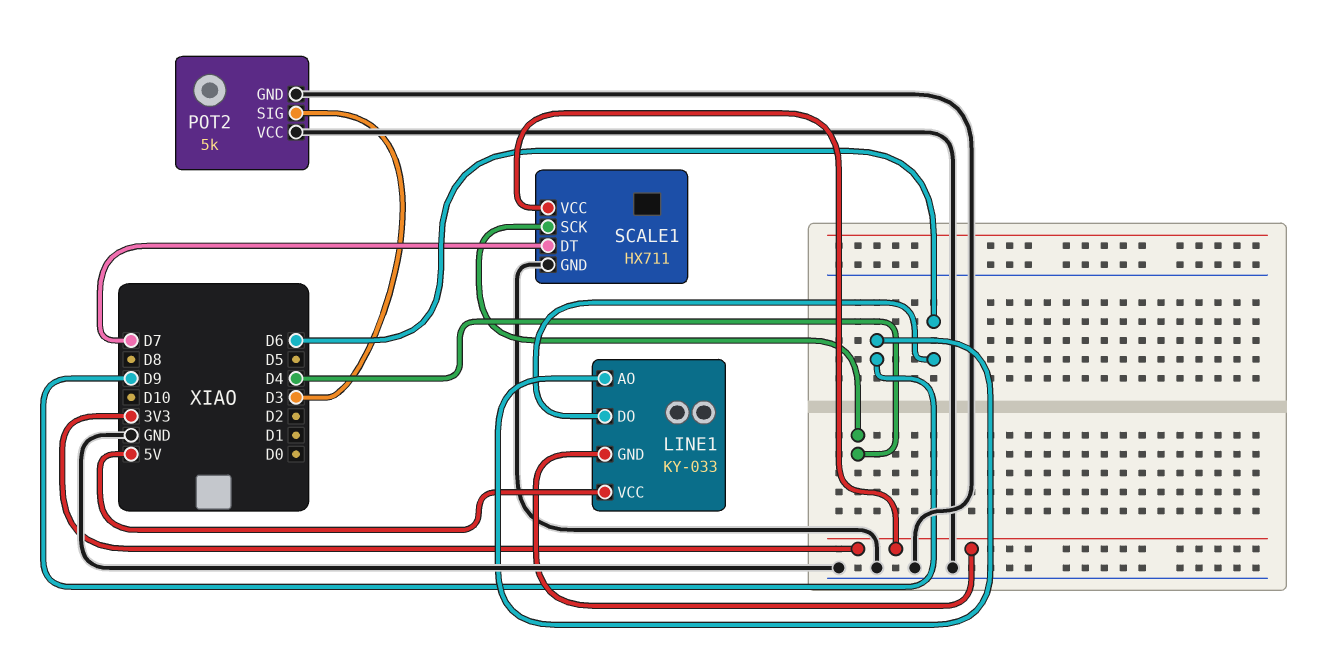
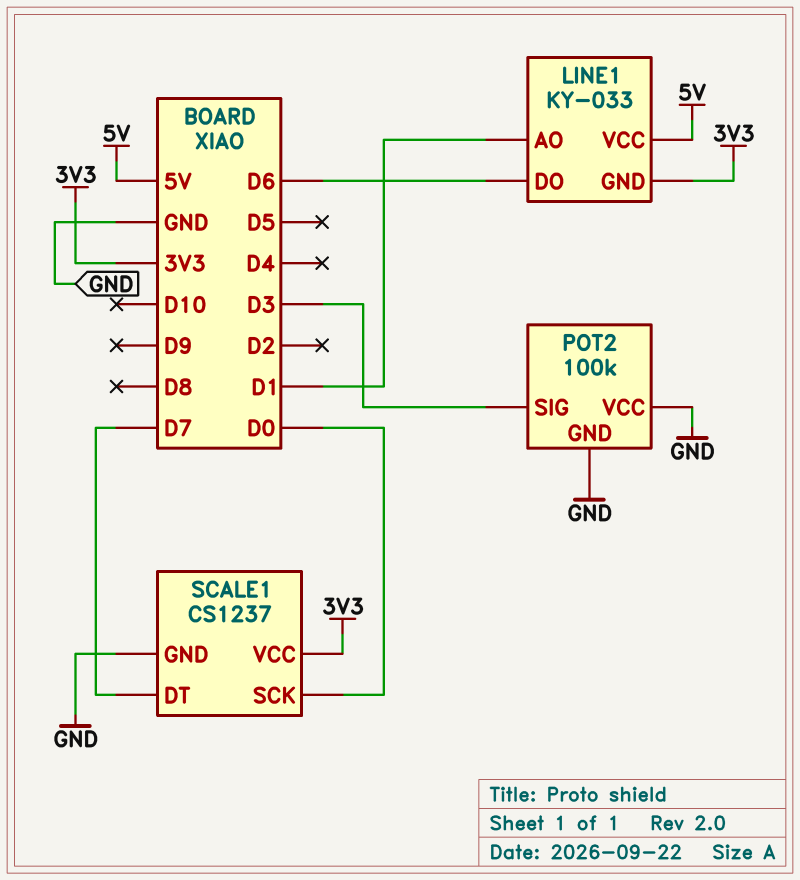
LINE1 pin AO: D9 -> D1
POT2: 5k -> 100k
SCALE1: HX711 -> CS1237
SCALE1 pin SCK: D4 -> D0

